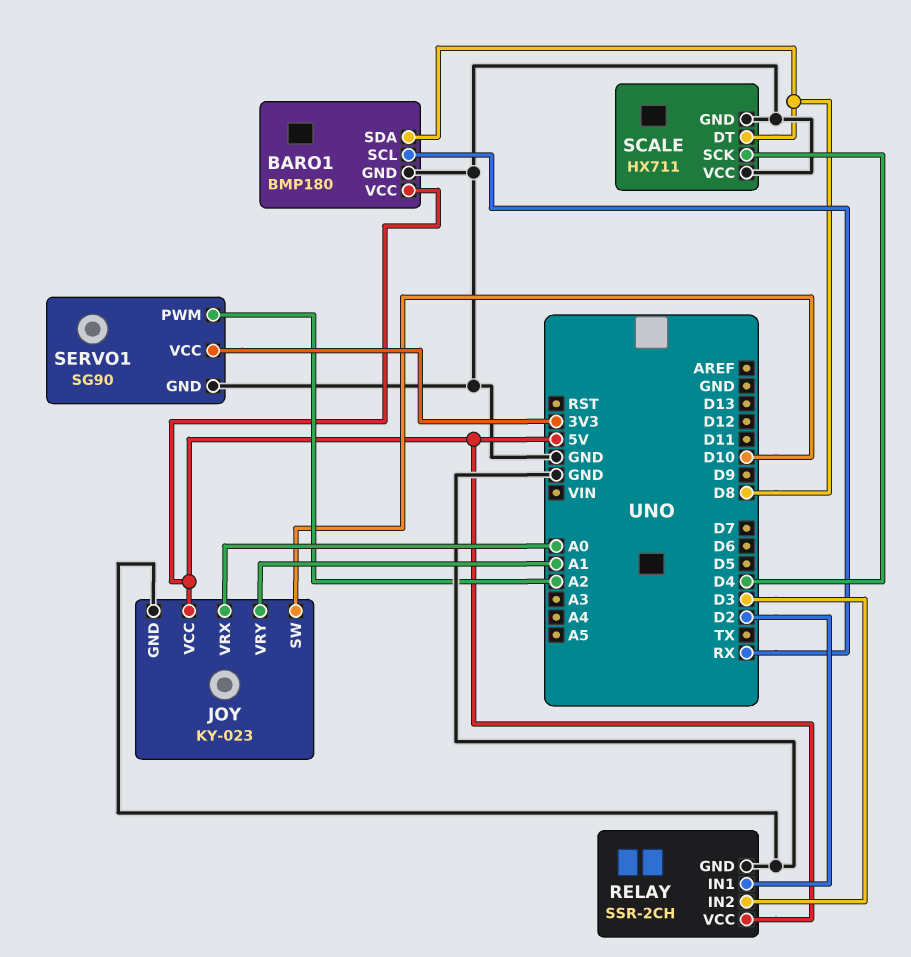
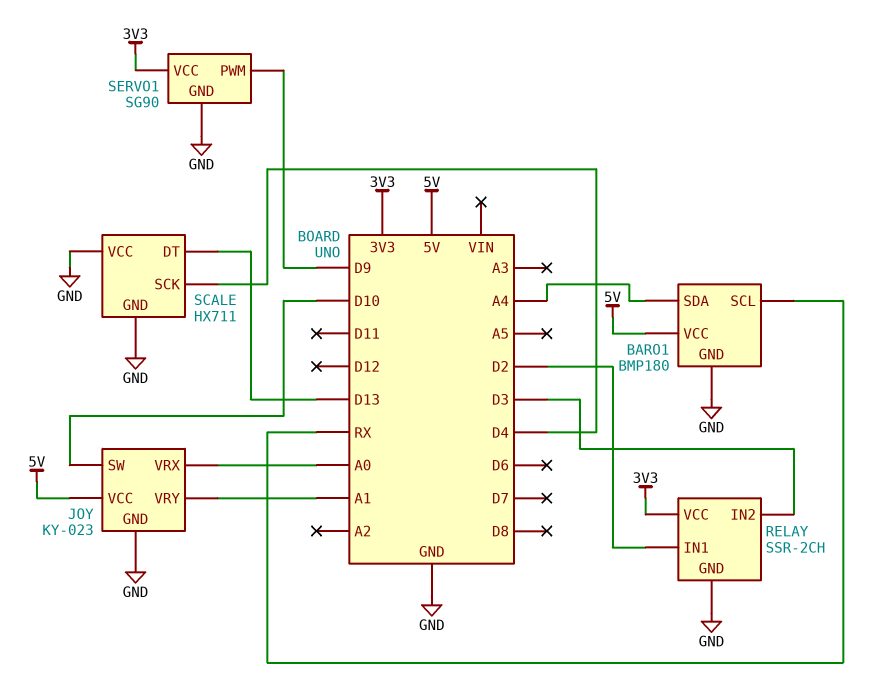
BARO1 pin SDA: D8 -> A4
RELAY pin VCC: 5V -> 3V3
SCALE pin DT: D8 -> D13
SERVO1 pin PWM: A2 -> D9

